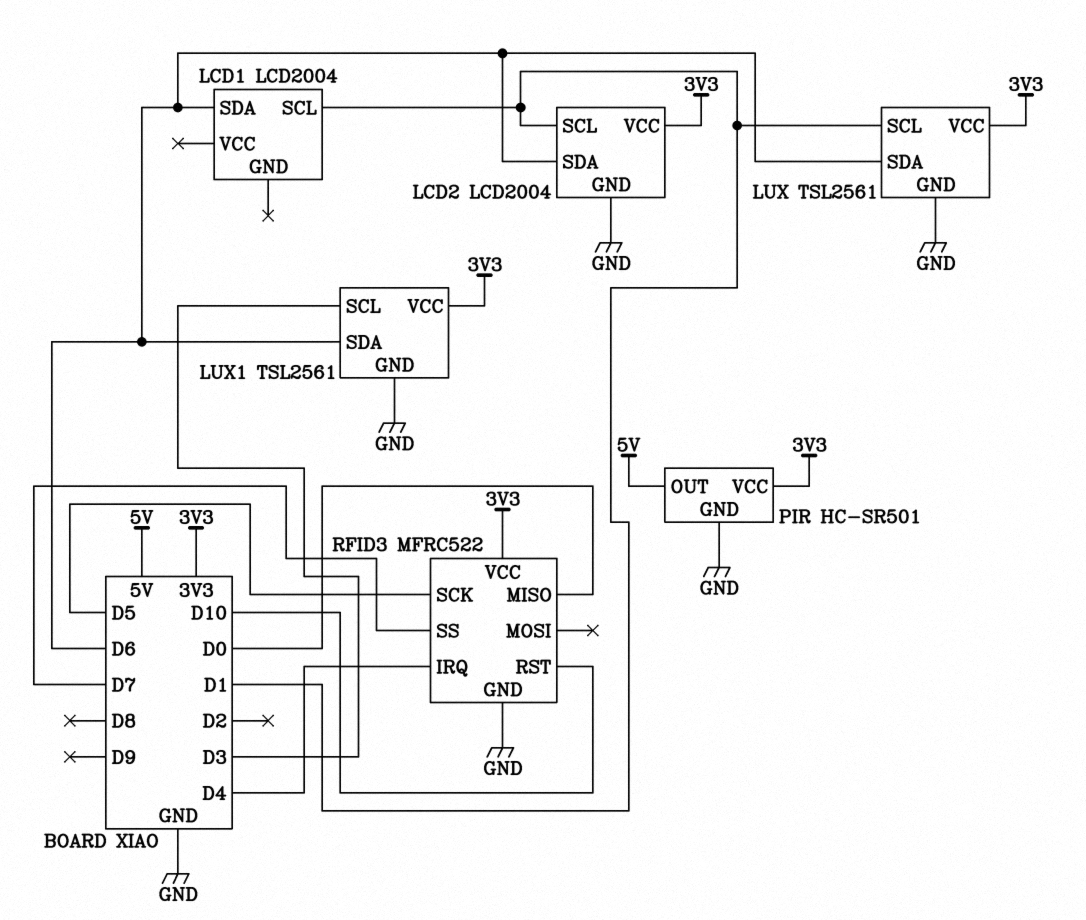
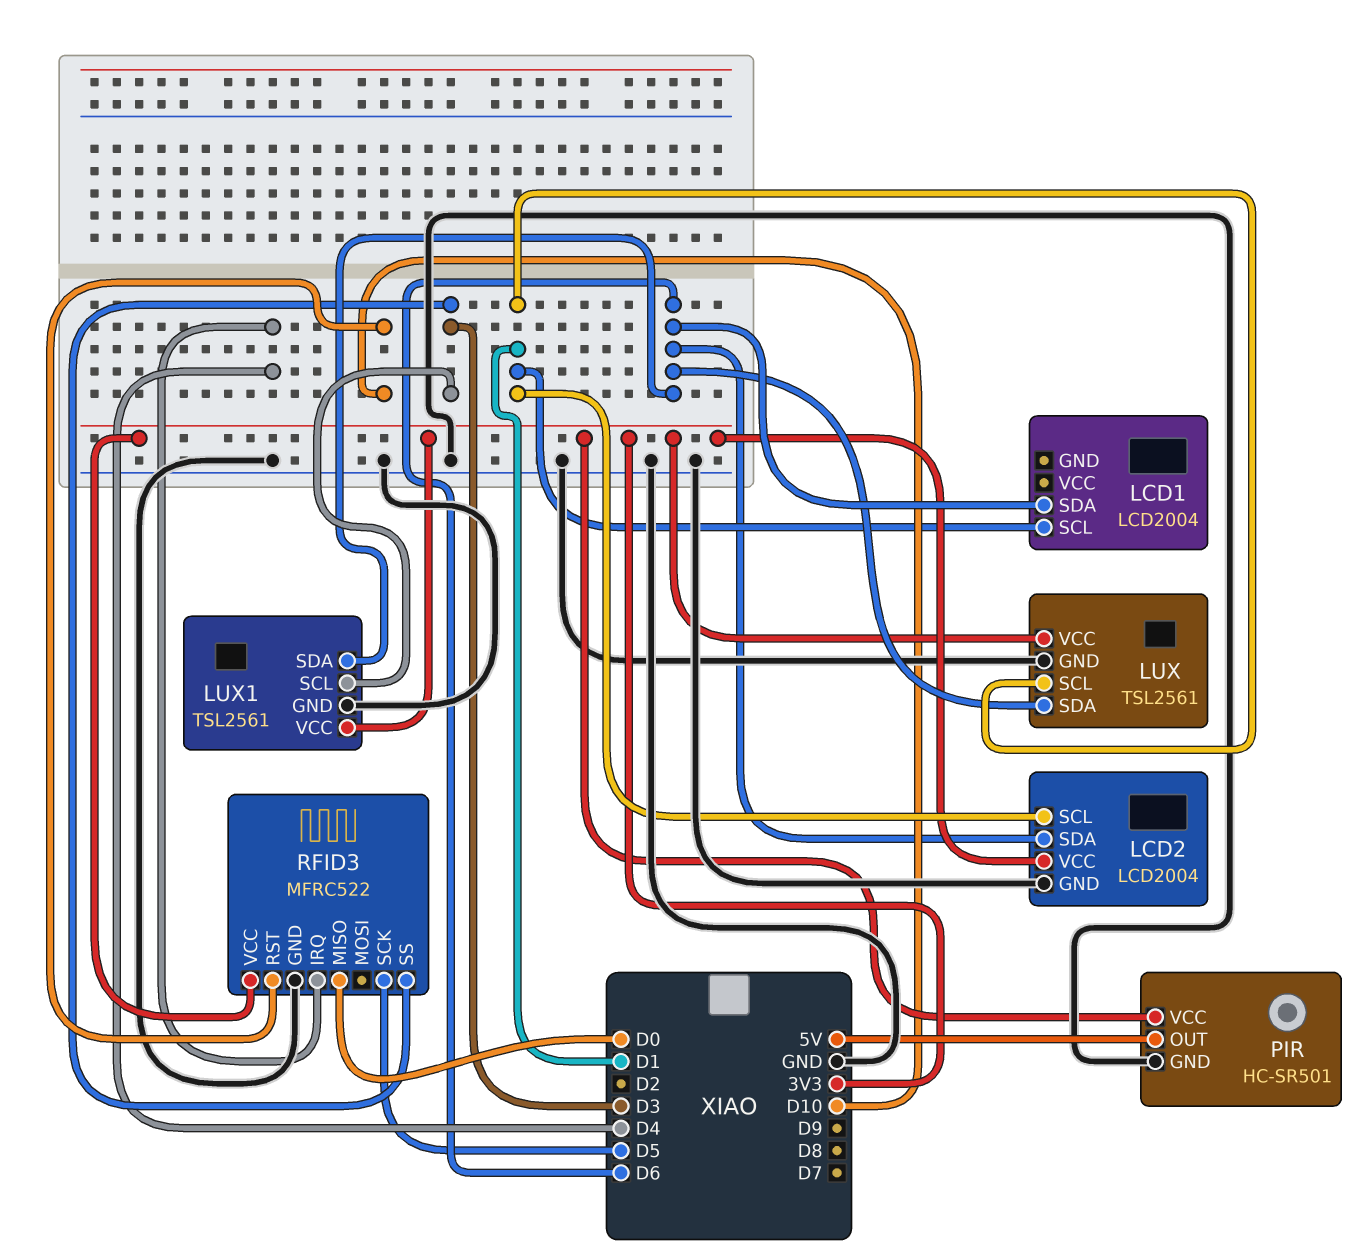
RFID3 pin SS: D7 -> D3

